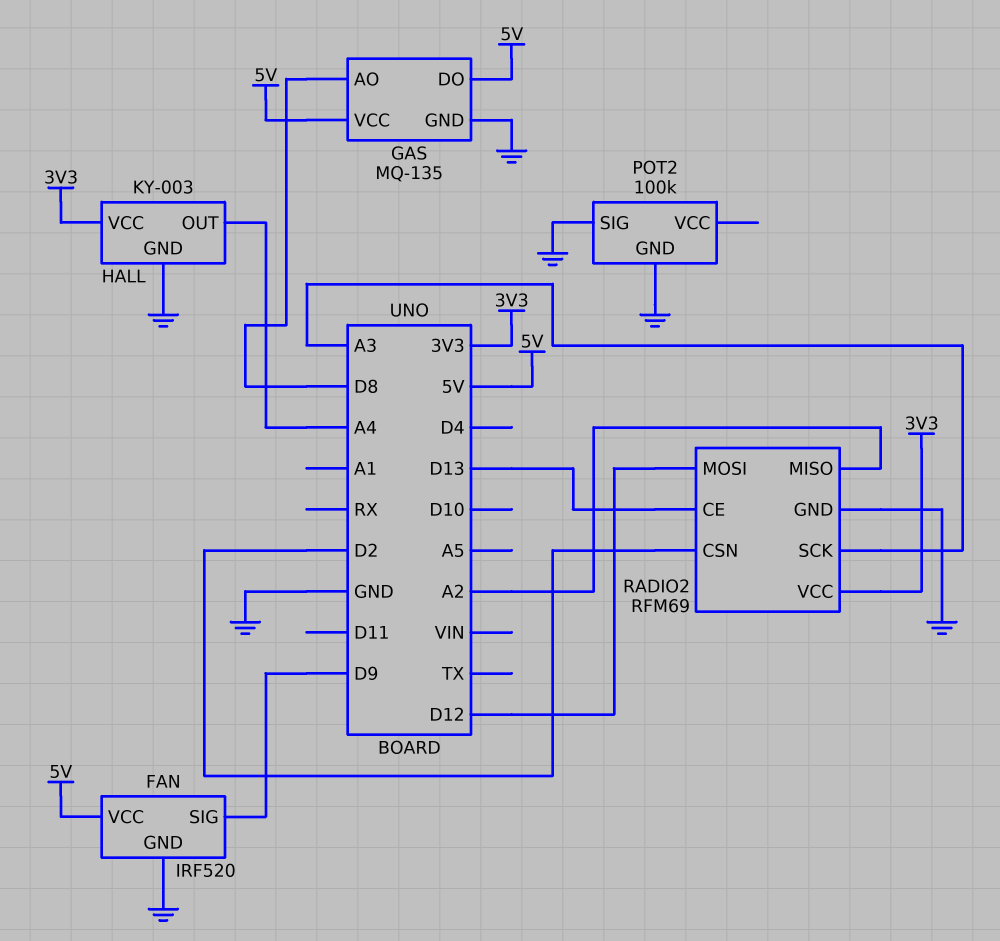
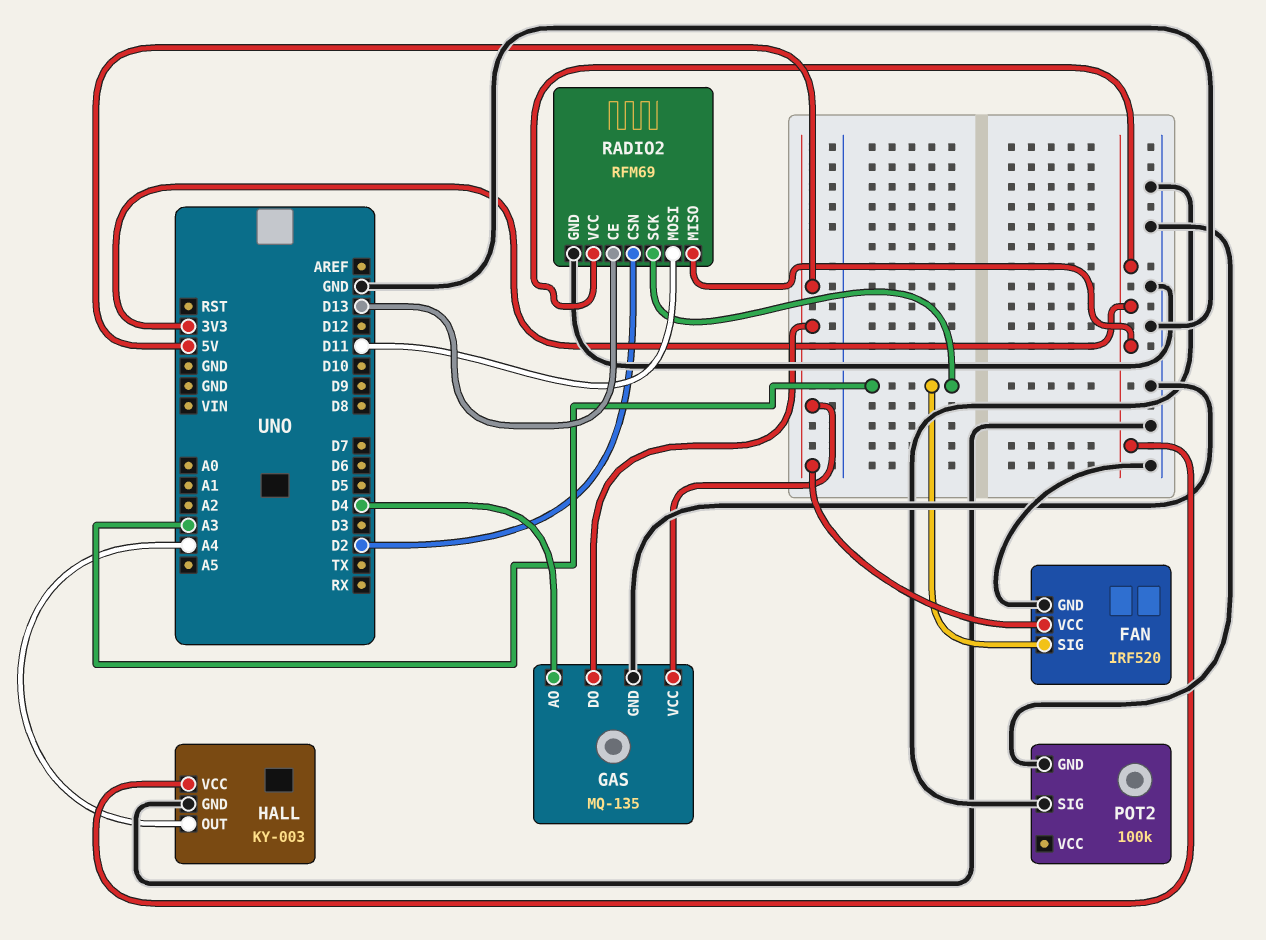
FAN pin SIG: D9 -> A3
GAS pin AO: D8 -> D4
RADIO2 pin MISO: A2 -> 3V3
RADIO2 pin MOSI: D12 -> D11

